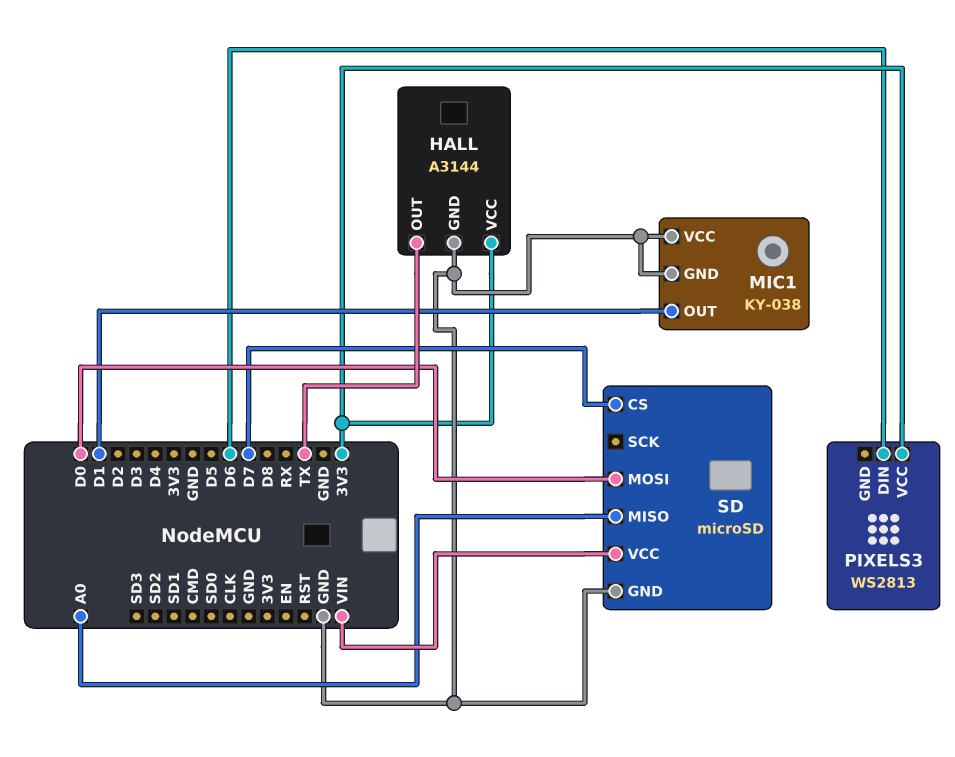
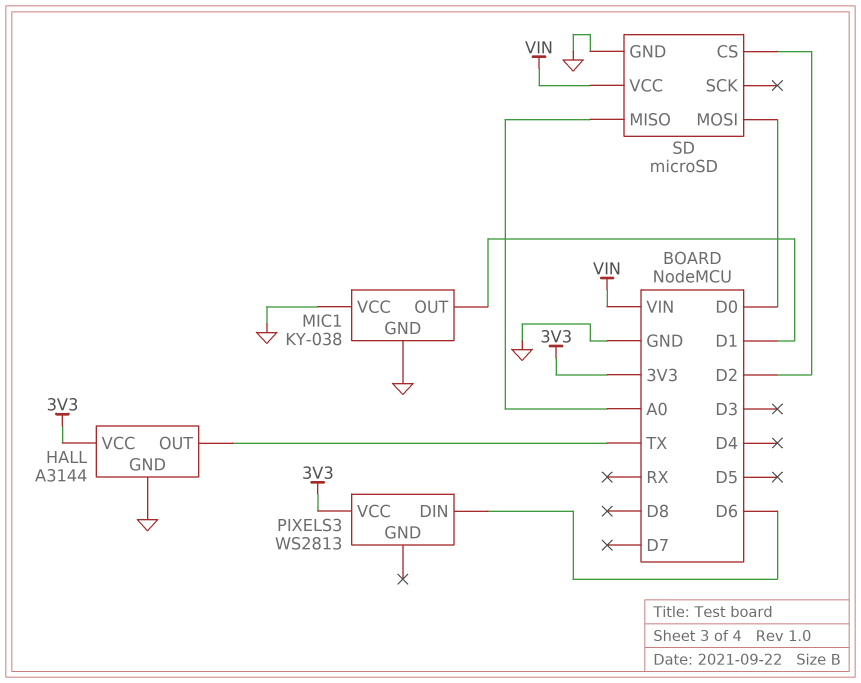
SD pin CS: D7 -> D2

